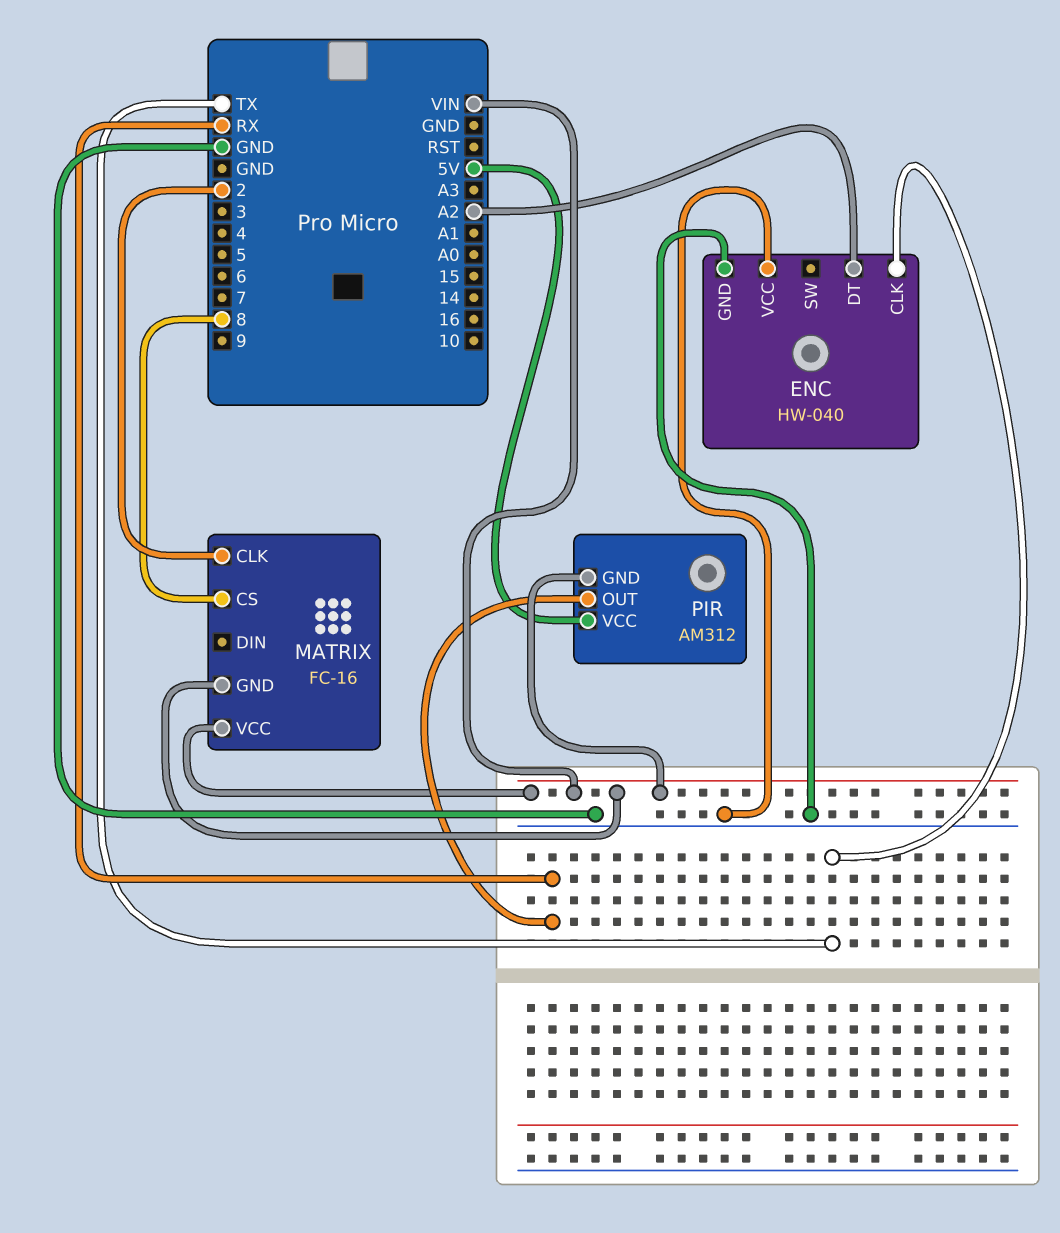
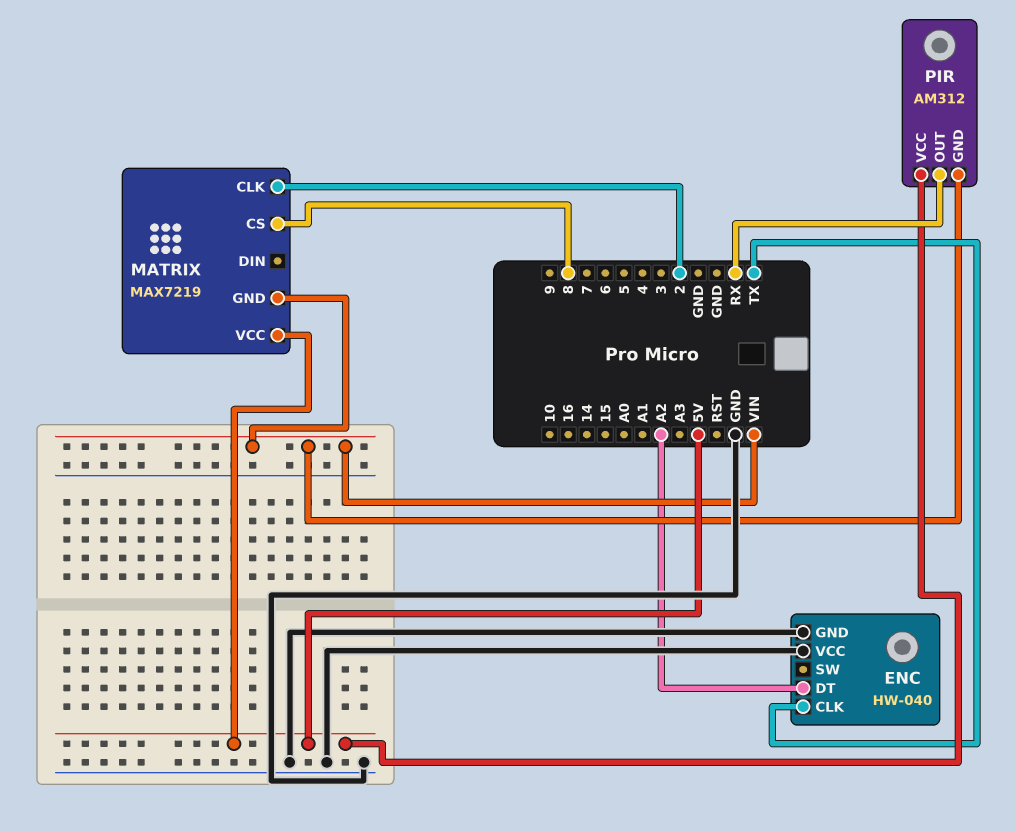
MATRIX: FC-16 -> MAX7219
MATRIX pin VCC: VIN -> 5V

